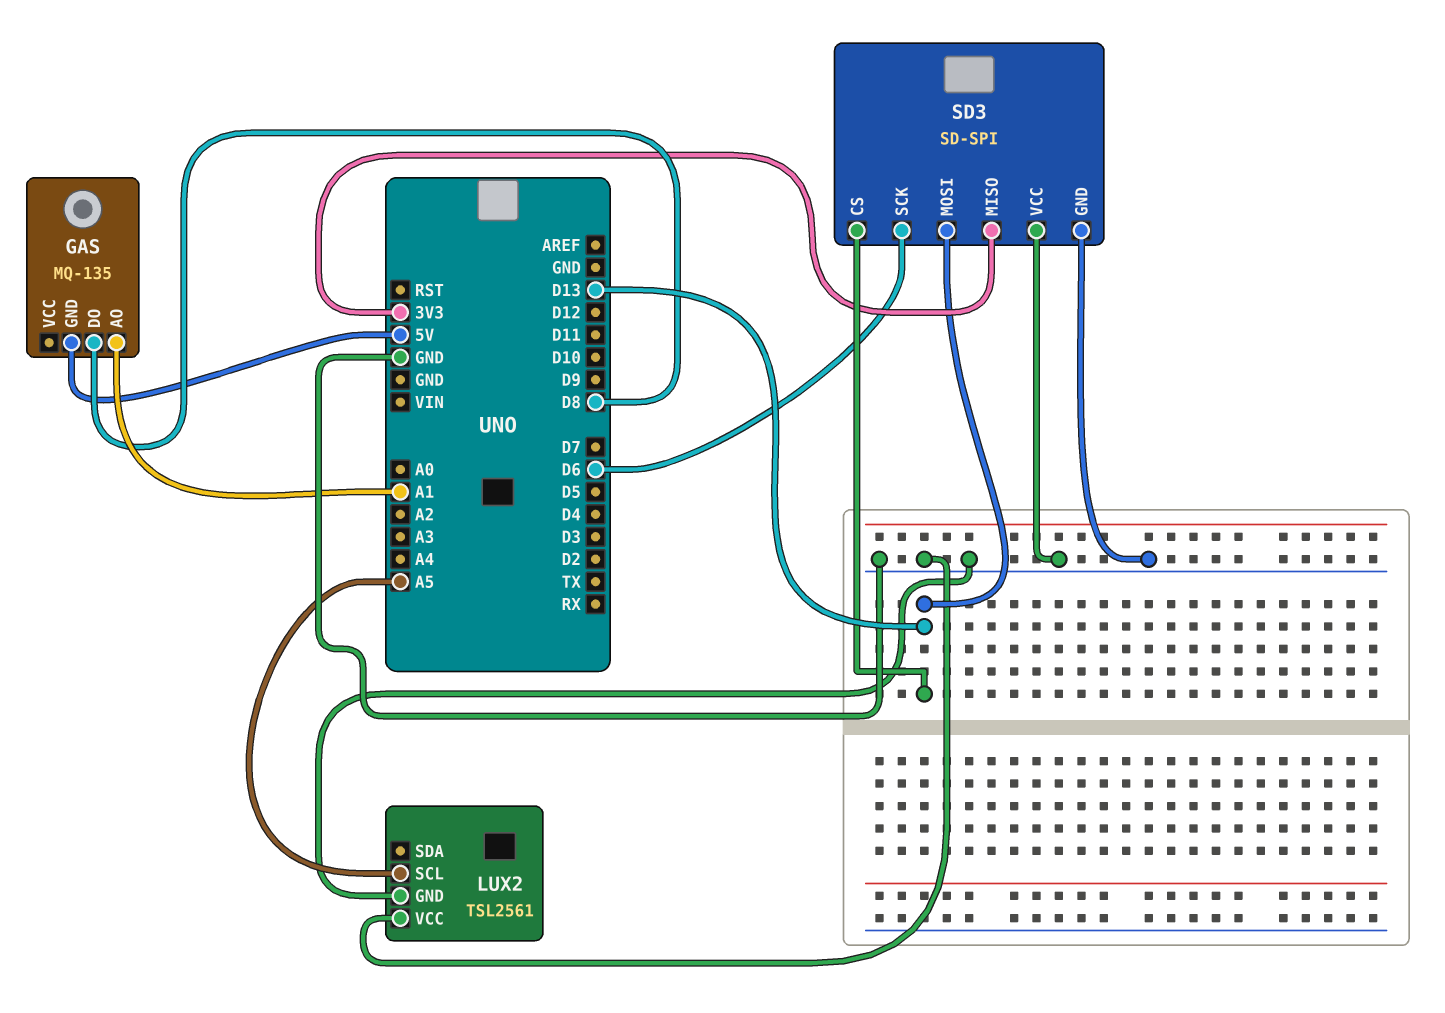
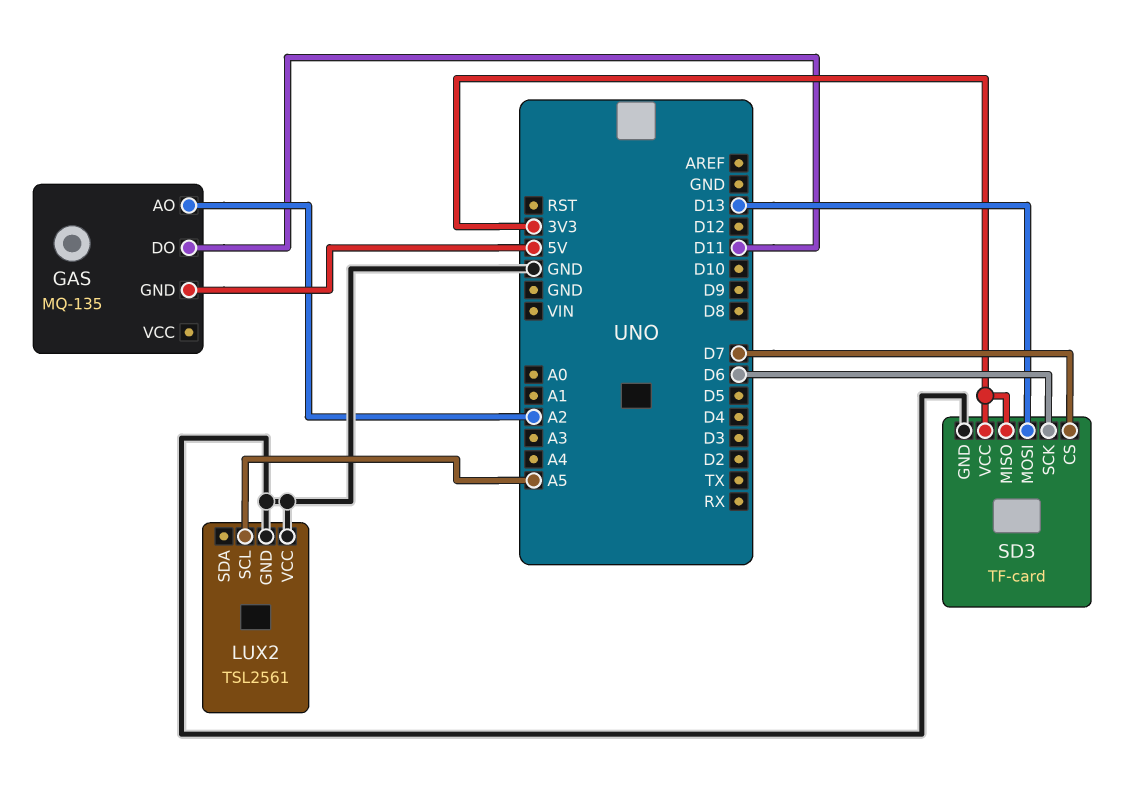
GAS pin AO: A1 -> A2
GAS pin DO: D8 -> D11
SD3: SD-SPI -> TF-card
SD3 pin CS: D13 -> D7
SD3 pin VCC: GND -> 3V3

